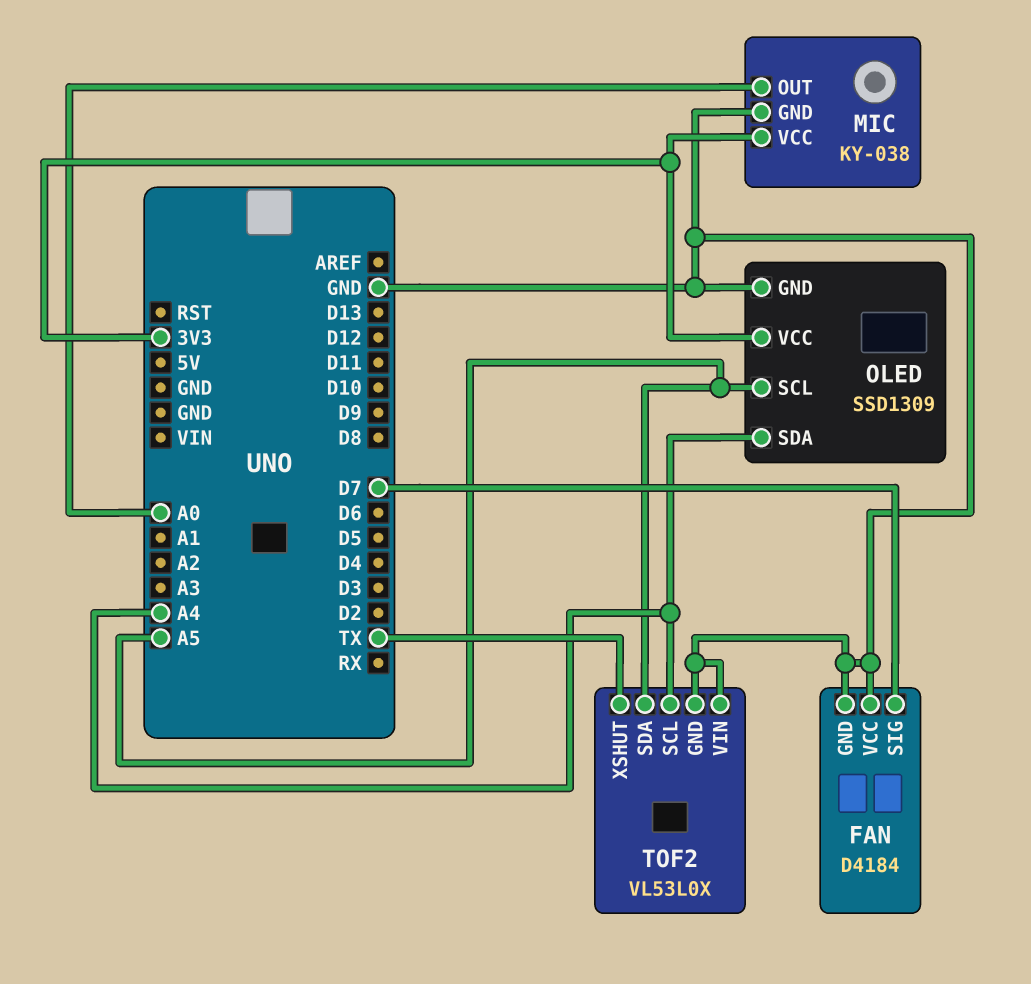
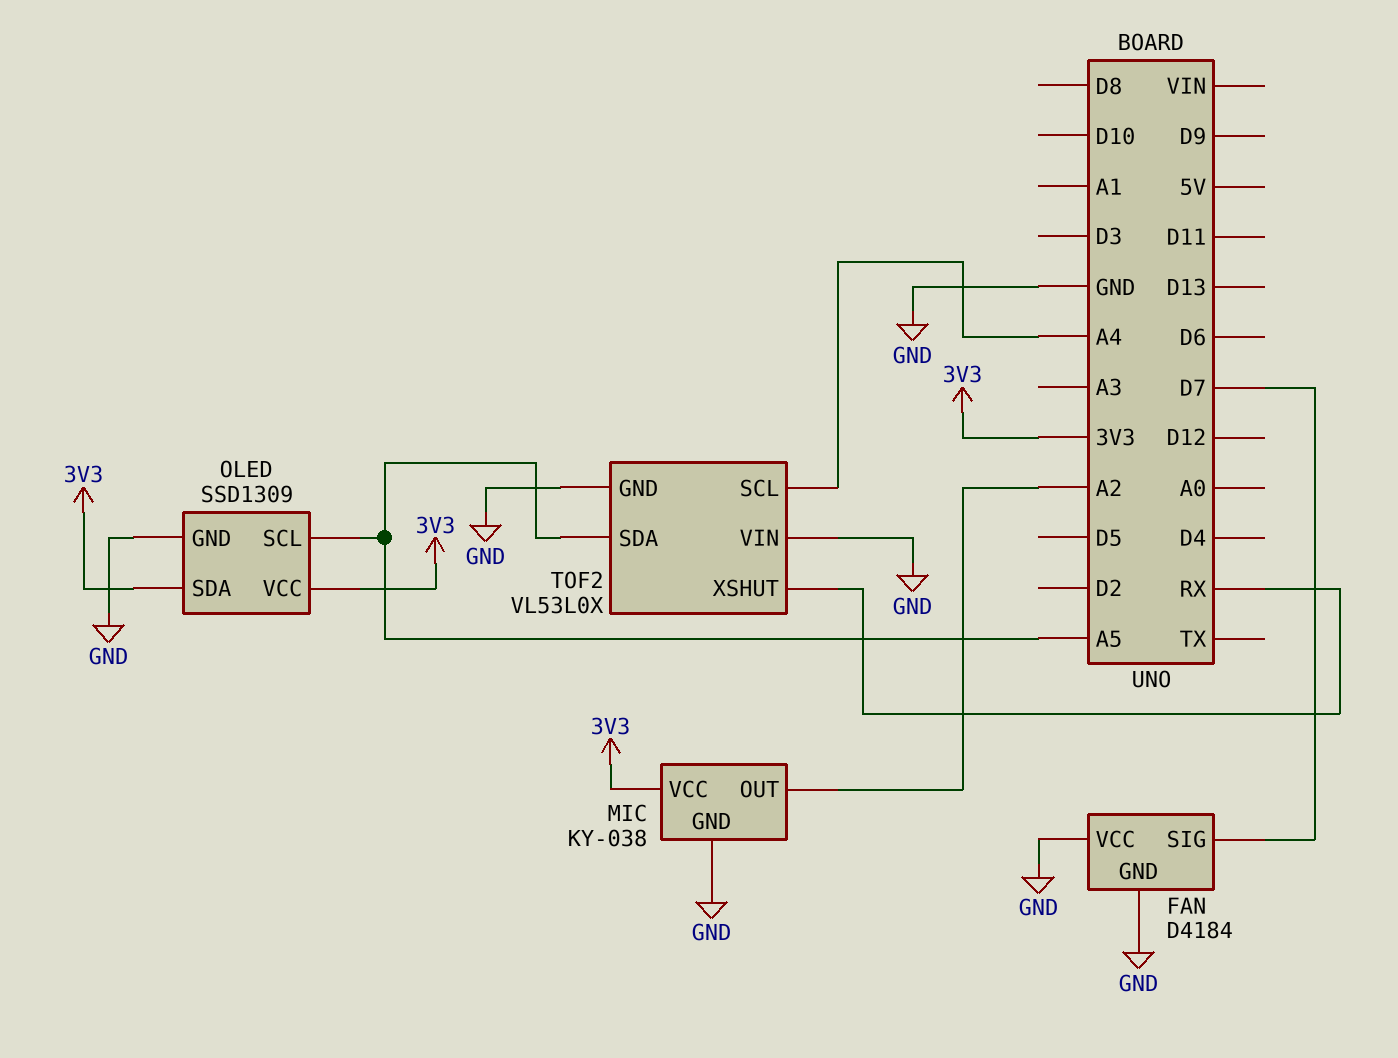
MIC pin OUT: A0 -> A2
OLED pin SDA: A4 -> 3V3
TOF2 pin XSHUT: TX -> RX

